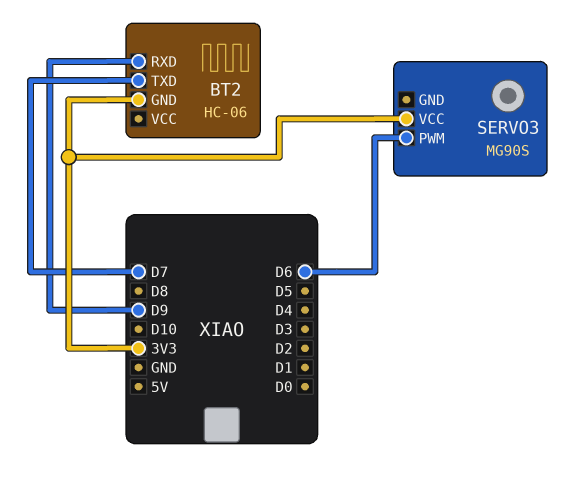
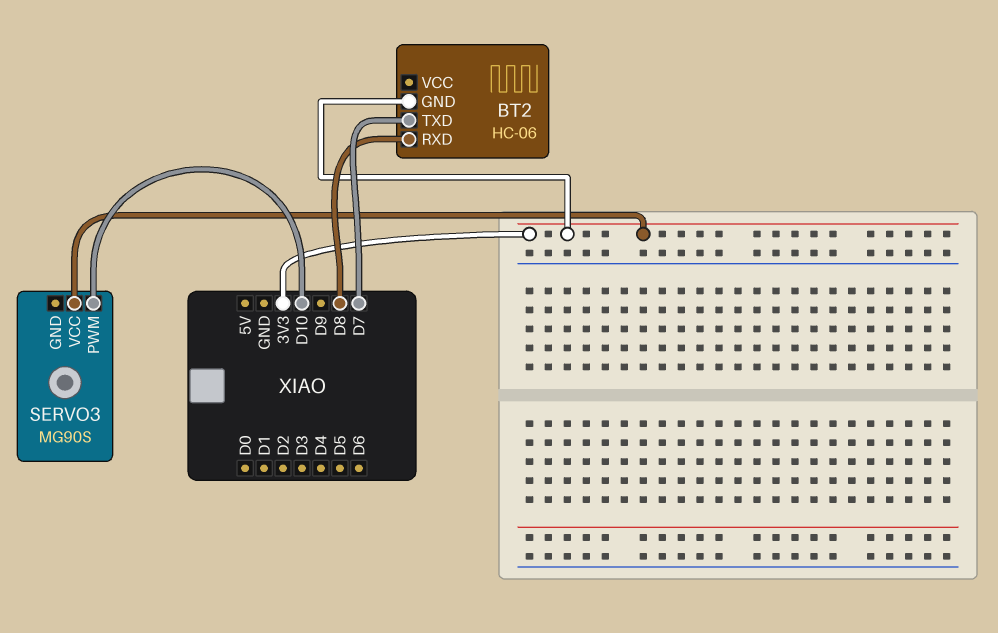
BT2 pin RXD: D9 -> D8
SERVO3 pin PWM: D6 -> D10

